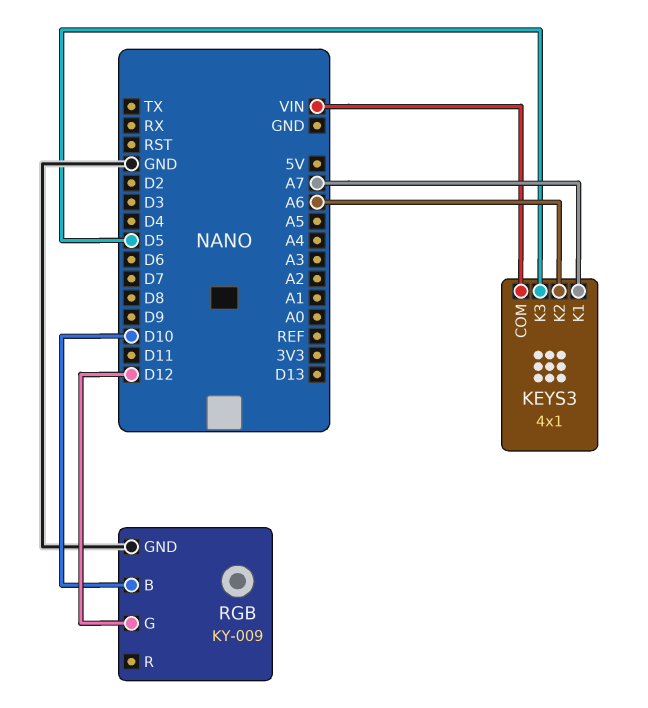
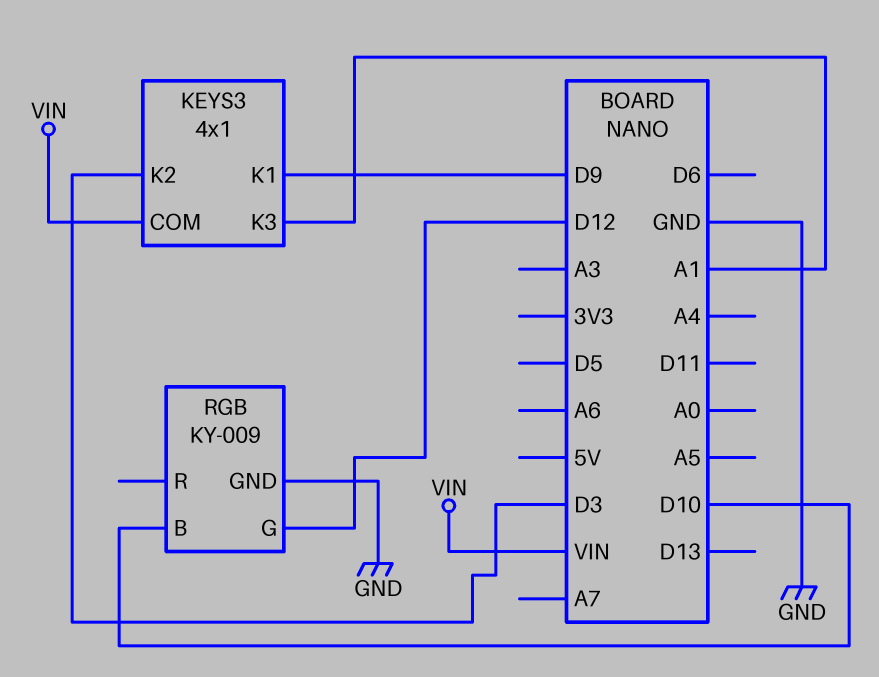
KEYS3 pin K1: A7 -> D9
KEYS3 pin K2: A6 -> D3
KEYS3 pin K3: D5 -> A1

